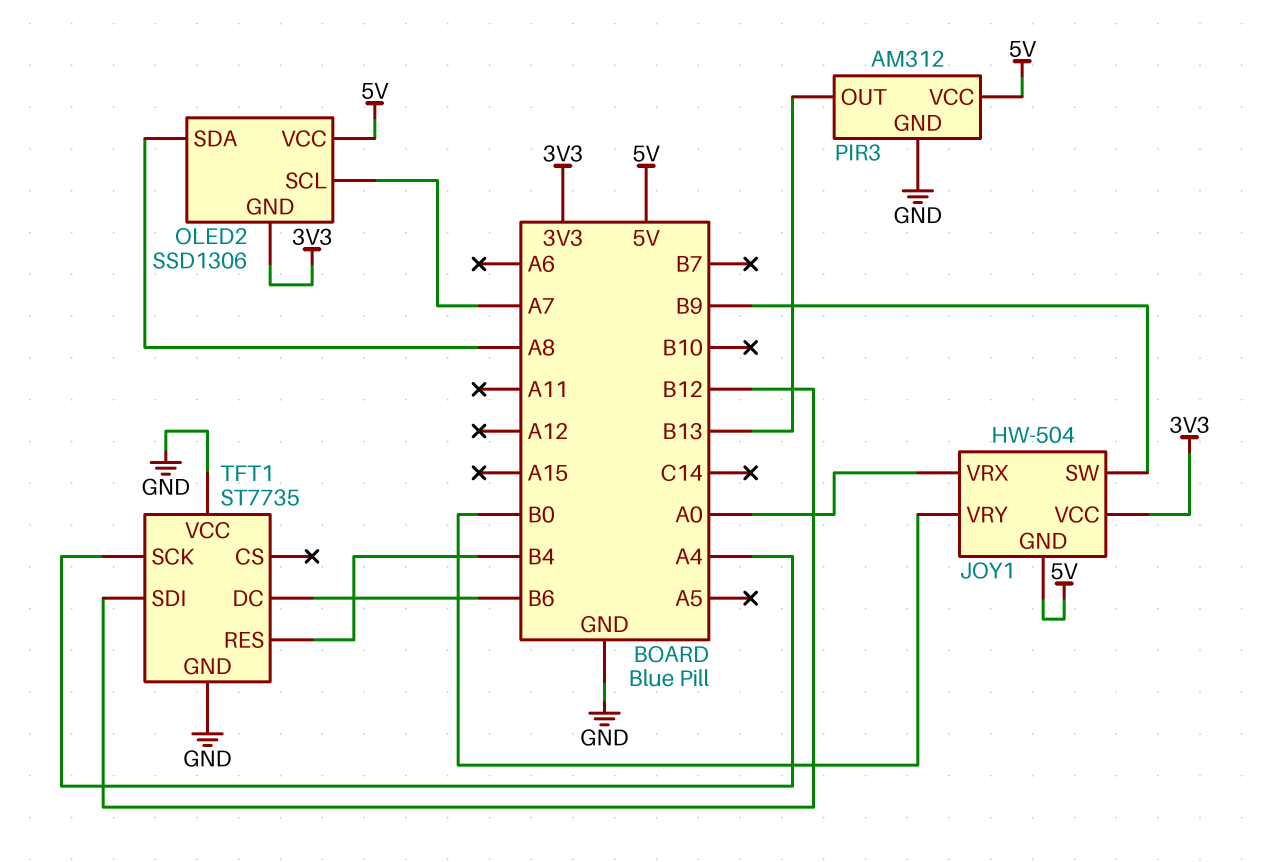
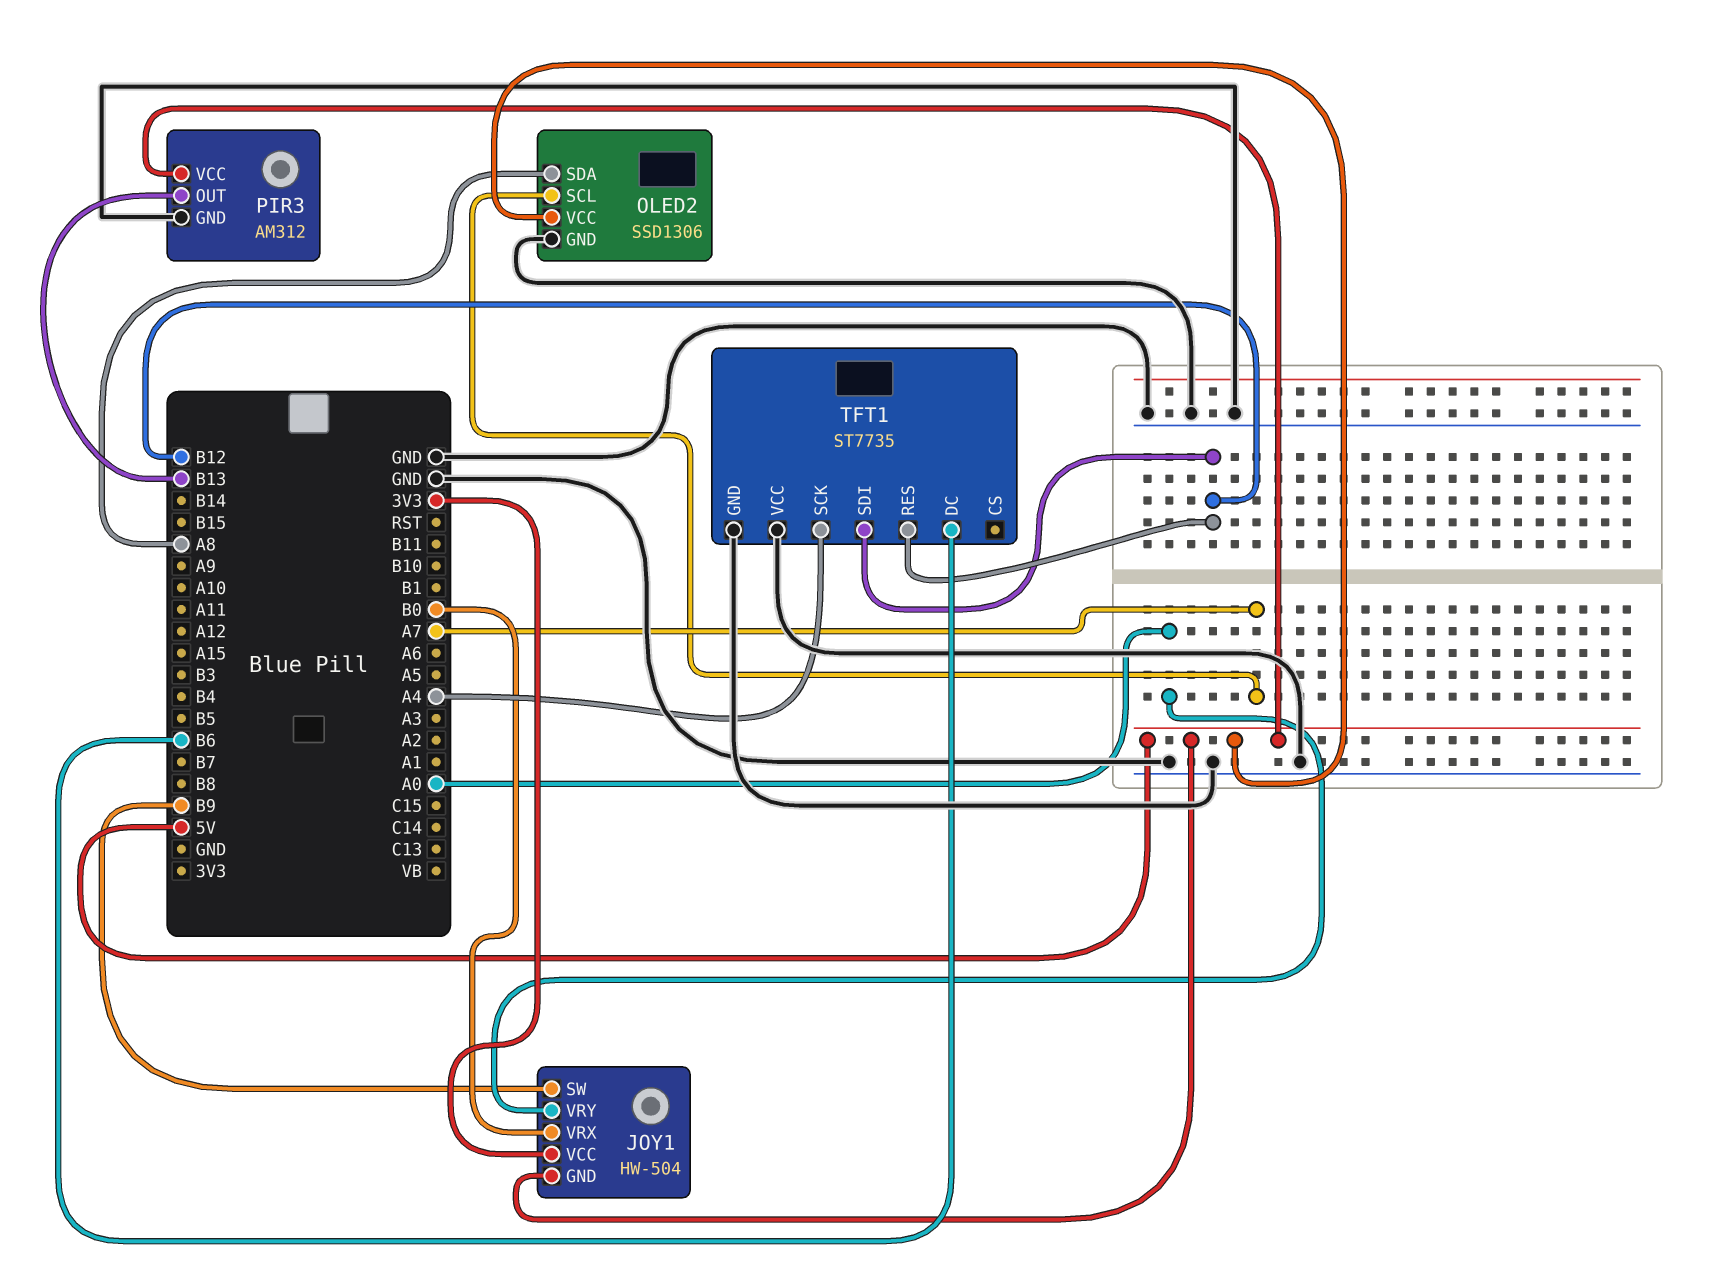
JOY1 pin VRX: A0 -> B0
JOY1 pin VRY: B0 -> A0
OLED2 pin GND: 3V3 -> GND
TFT1 pin RES: B4 -> B12

